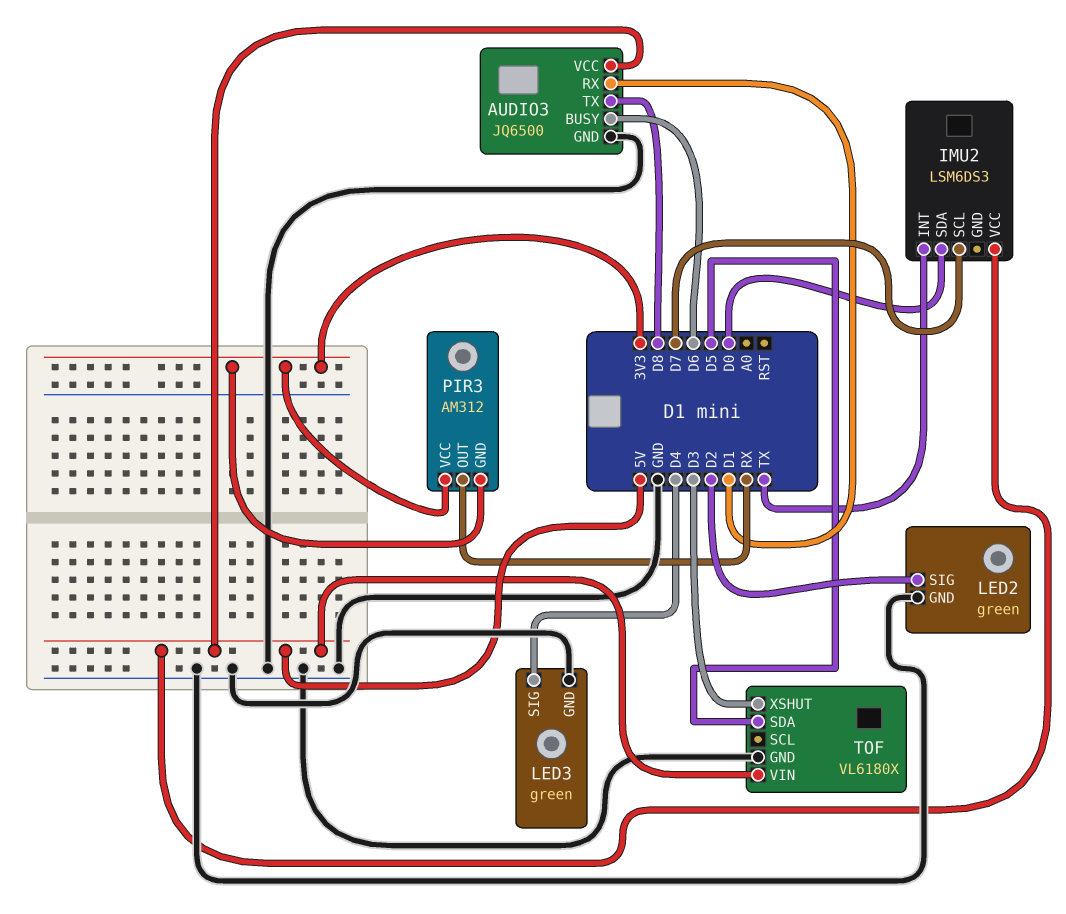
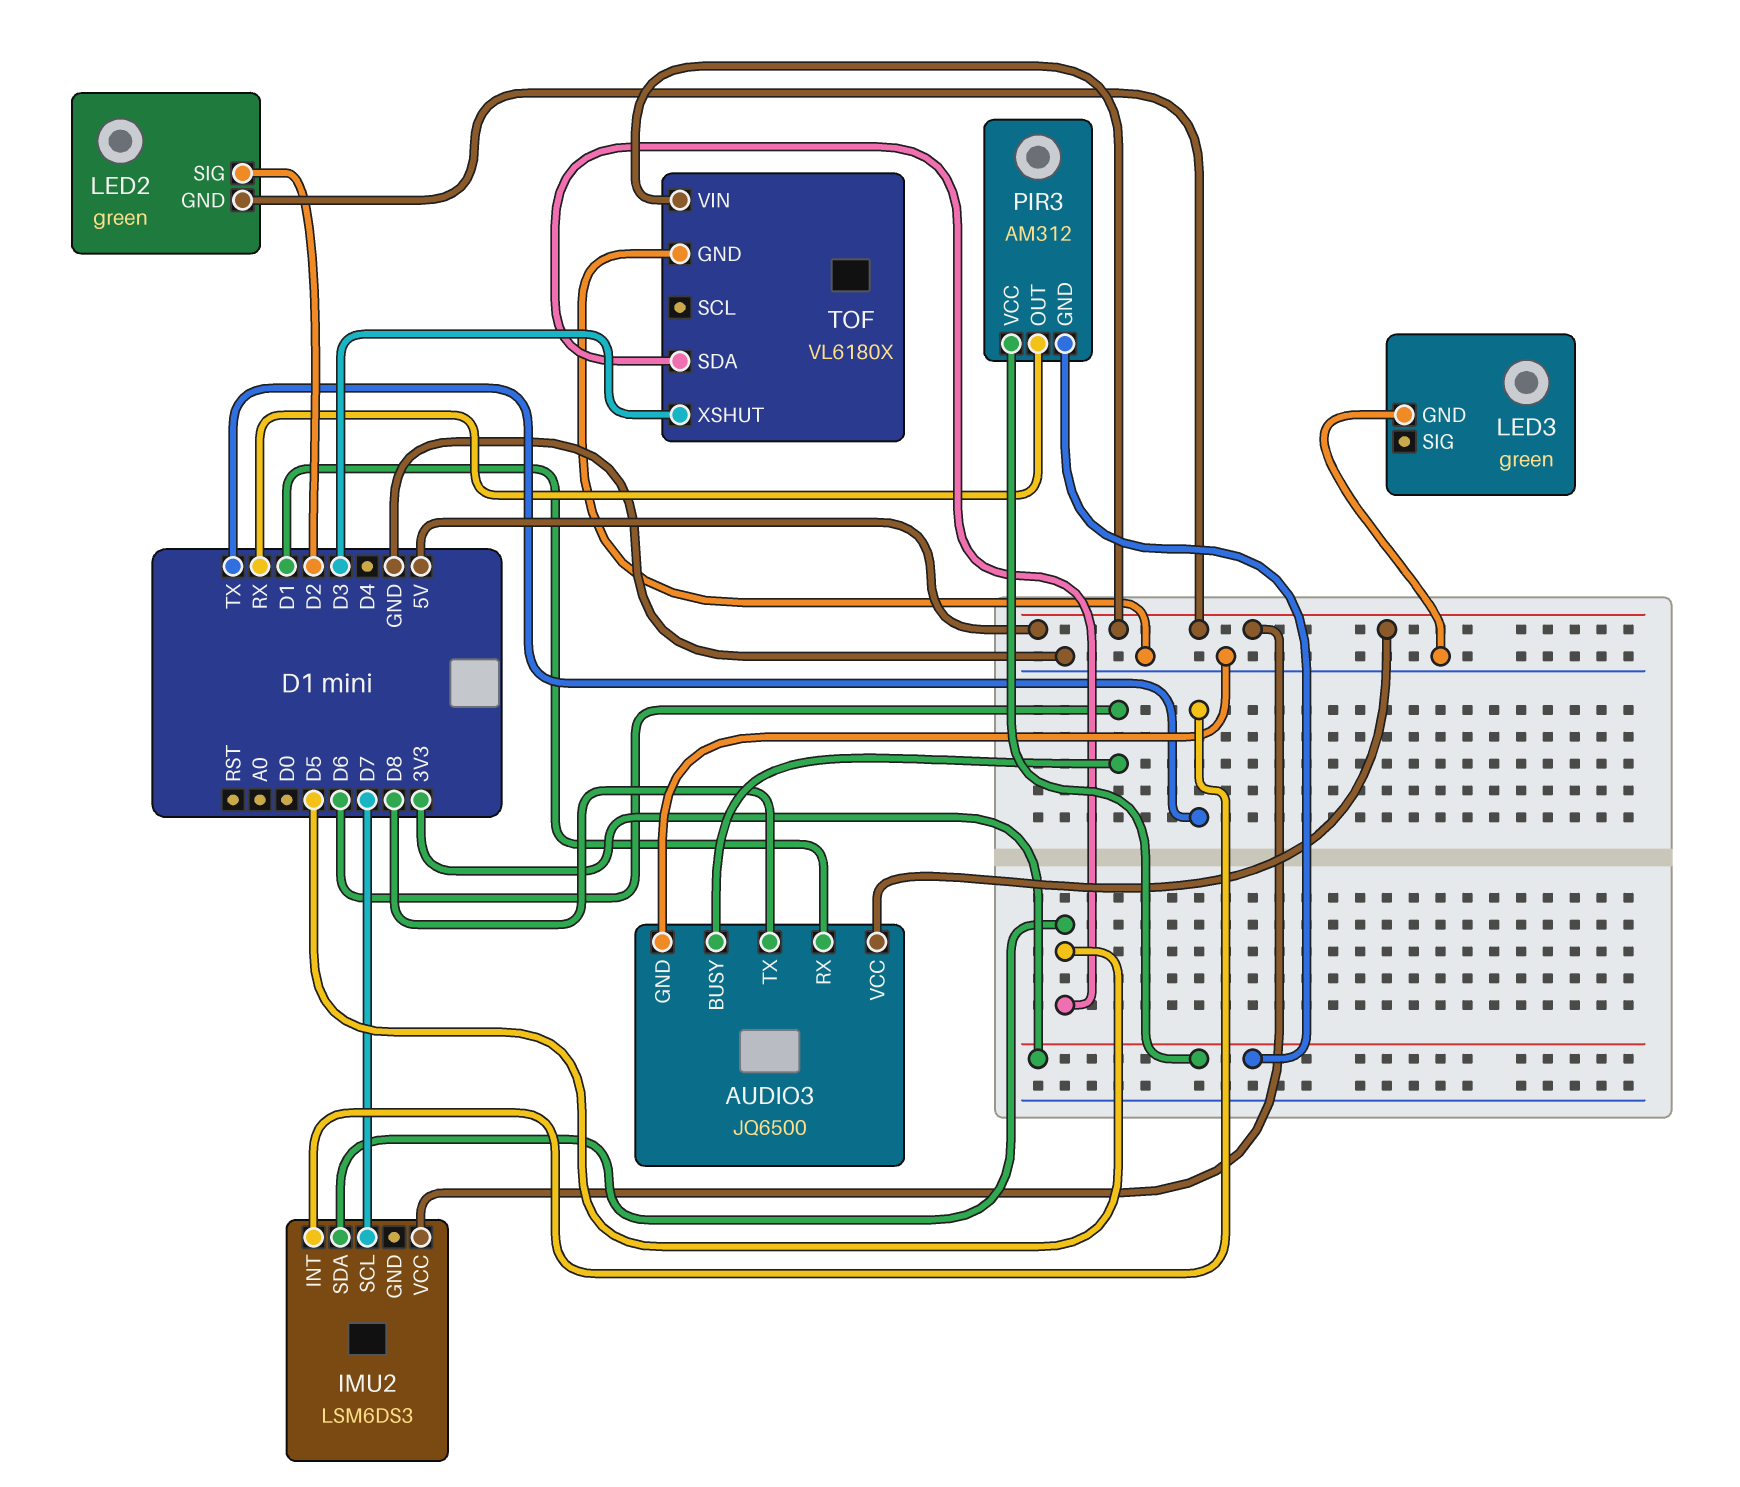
IMU2 pin SDA: D0 -> D5
LED2 pin GND: GND -> 5V
LED3 pin SIG: D4 -> none

